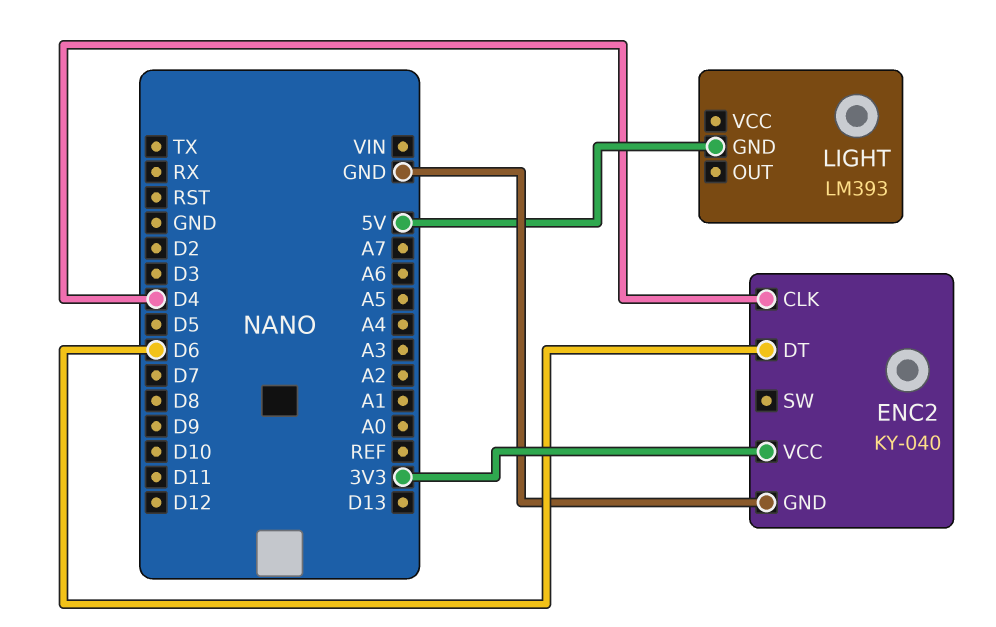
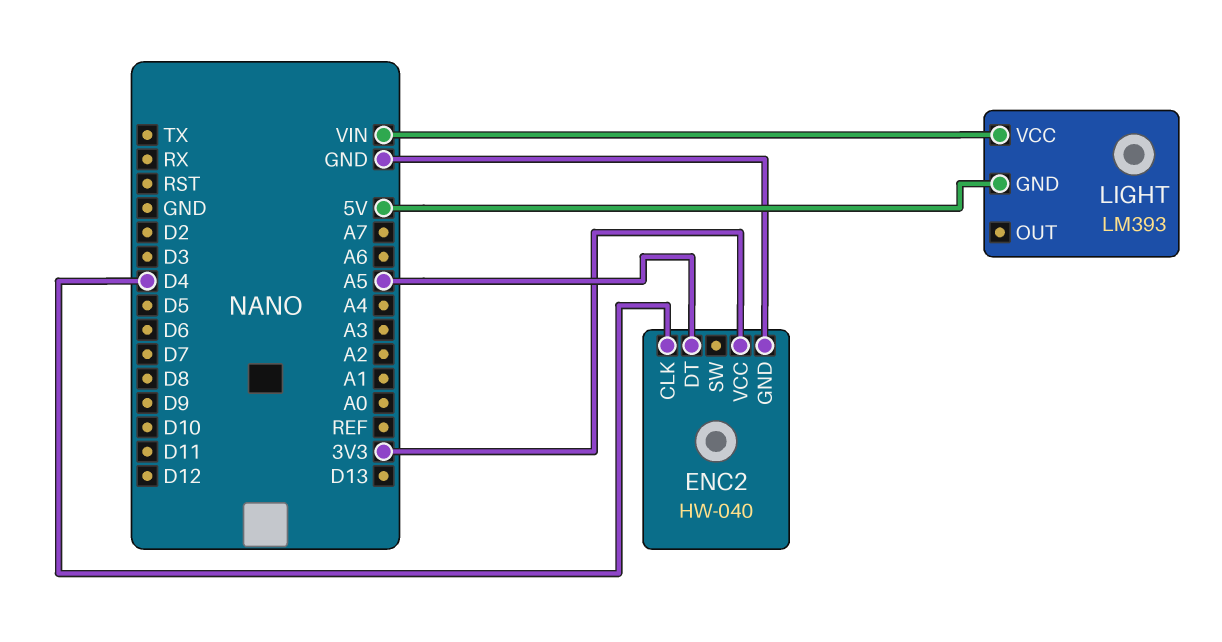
ENC2: KY-040 -> HW-040
ENC2 pin DT: D6 -> A5
LIGHT pin VCC: none -> VIN

